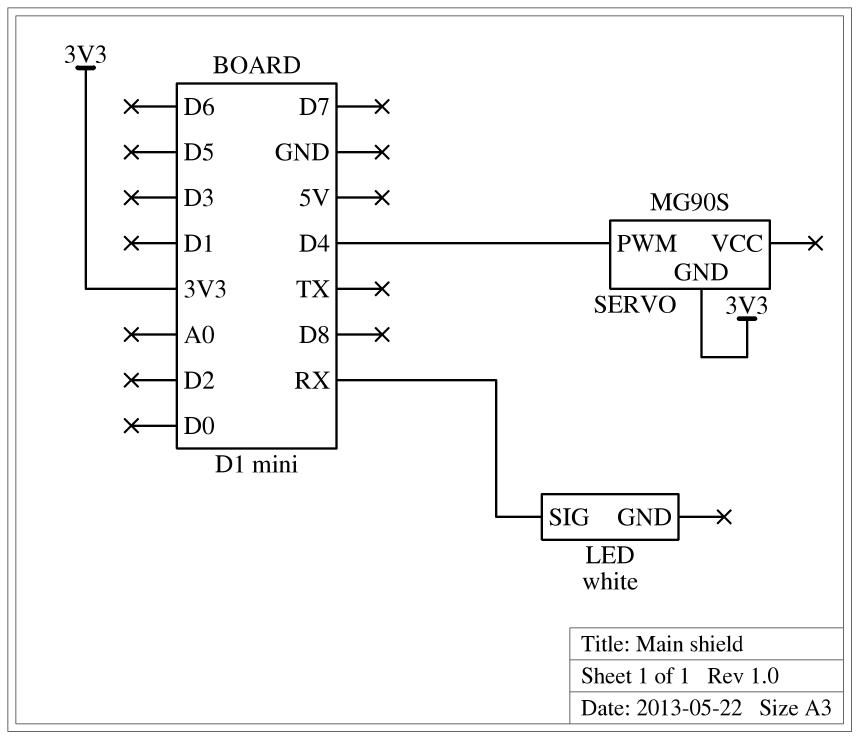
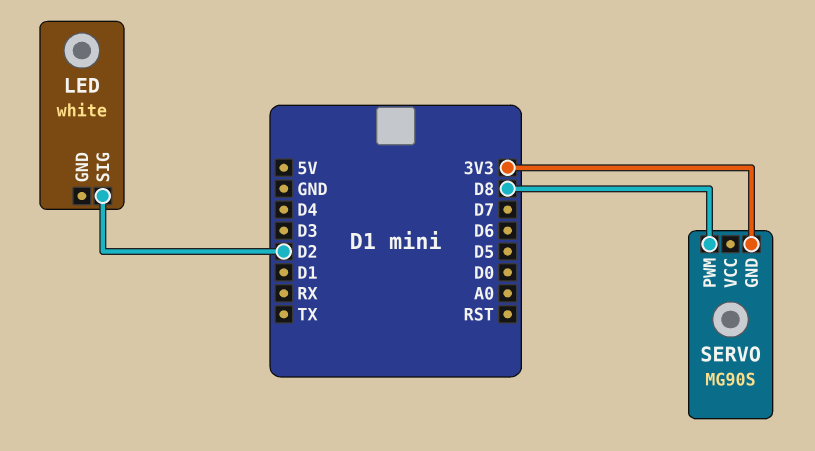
LED pin SIG: RX -> D2
SERVO pin PWM: D4 -> D8

